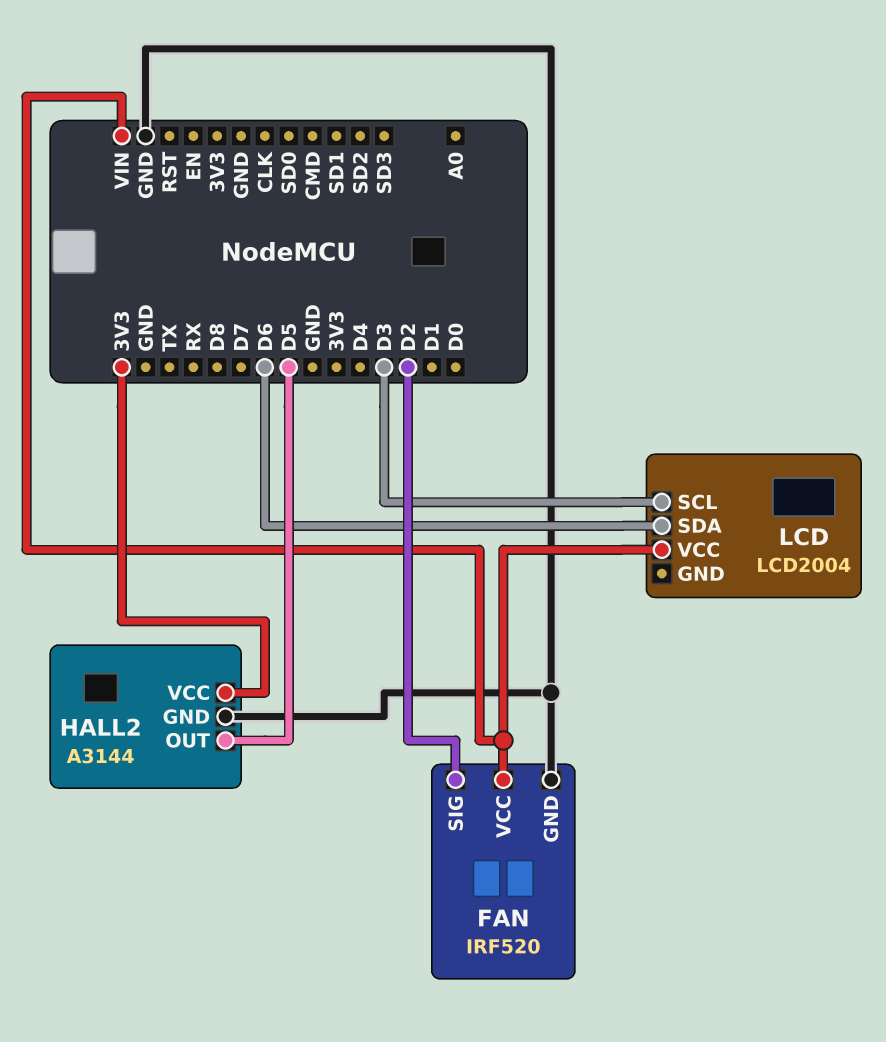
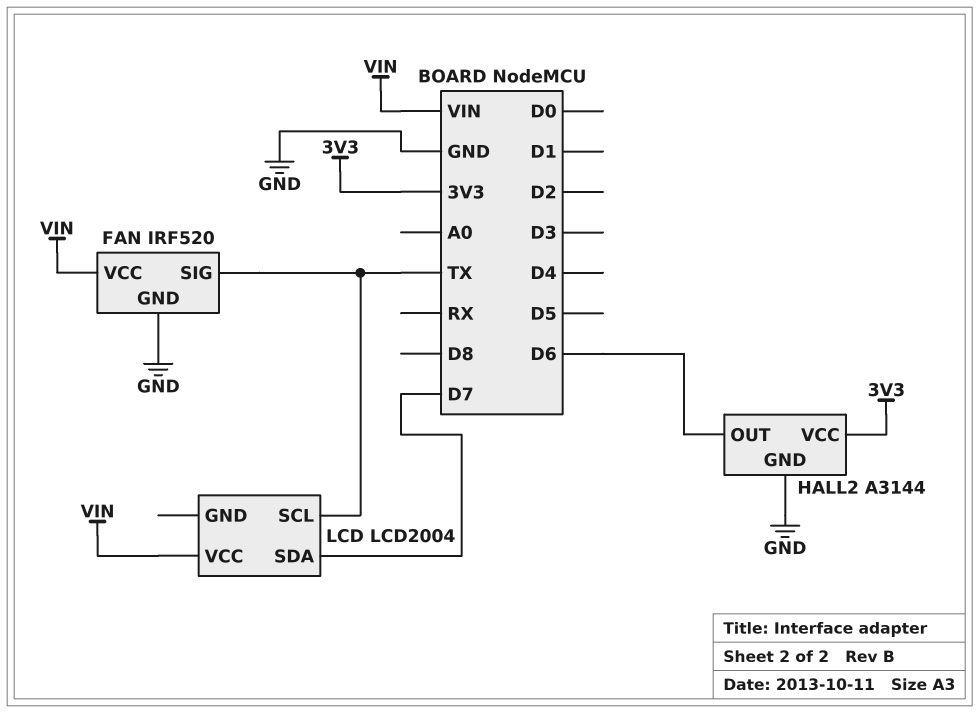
FAN pin SIG: D2 -> TX
HALL2 pin OUT: D5 -> D6
LCD pin SCL: D3 -> TX
LCD pin SDA: D6 -> D7

